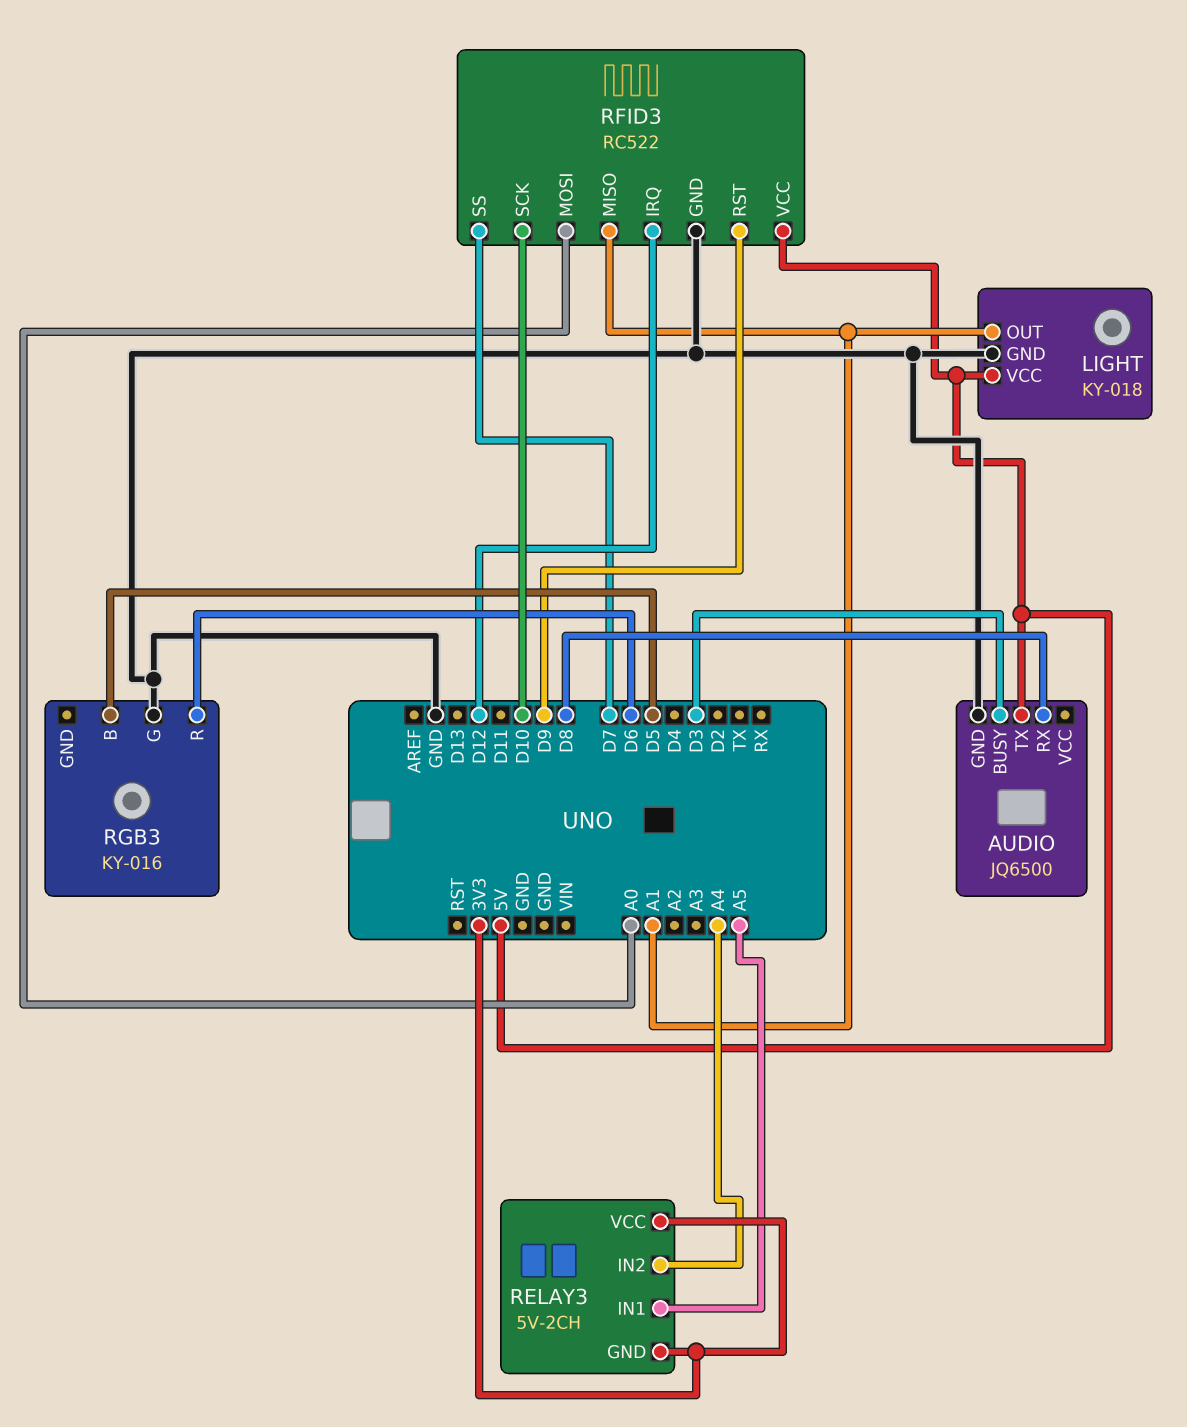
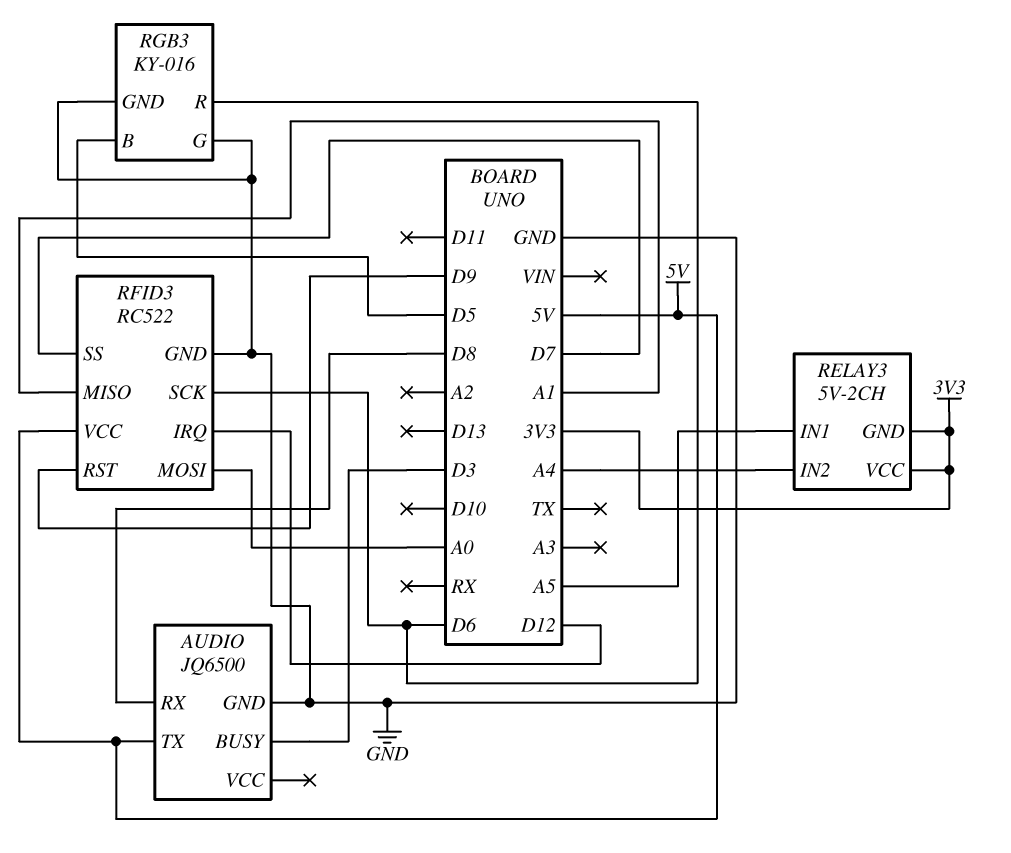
LIGHT: KY-018 -> none
LIGHT pin GND: GND -> none
LIGHT pin OUT: A1 -> none
LIGHT pin VCC: 5V -> none
RFID3 pin SCK: D10 -> D6
RGB3 pin GND: none -> GND

